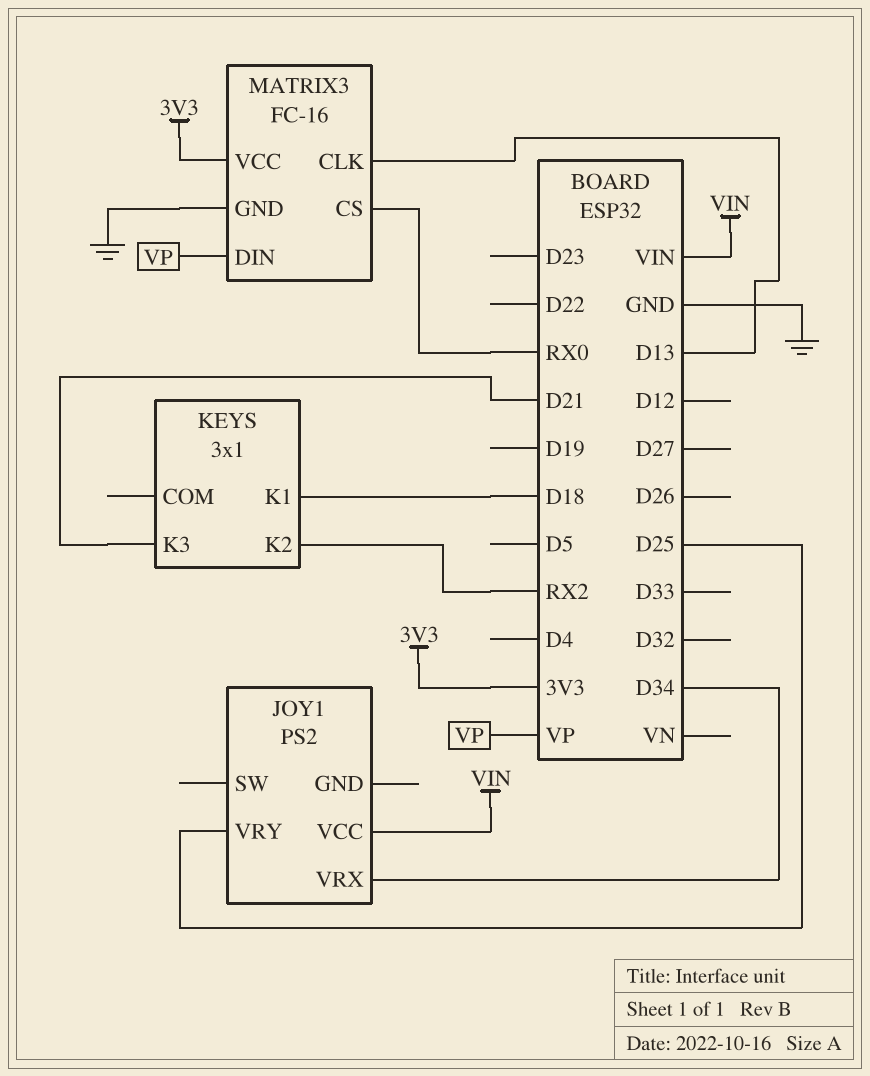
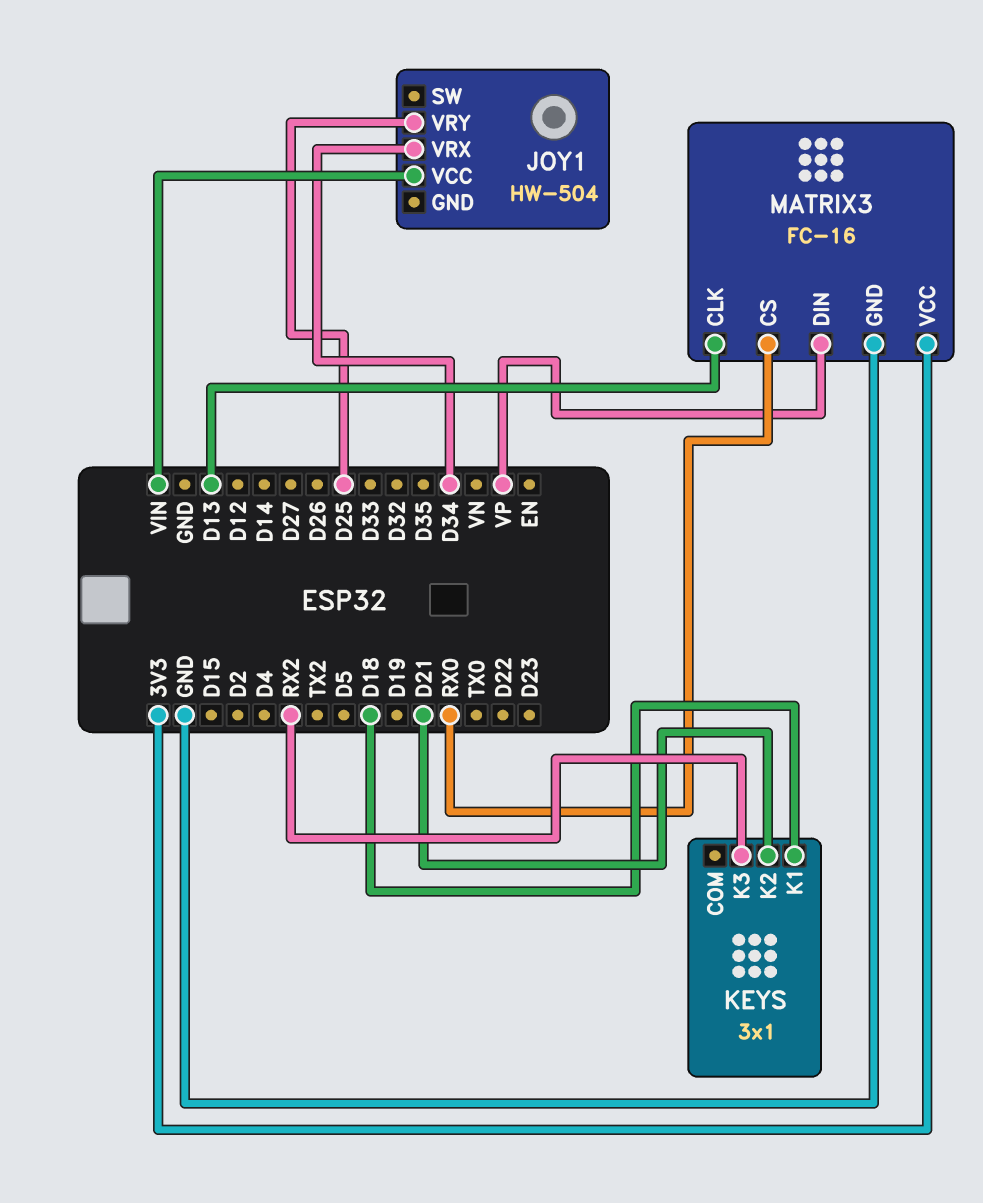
JOY1: PS2 -> HW-504
KEYS pin K2: RX2 -> D21
KEYS pin K3: D21 -> RX2

